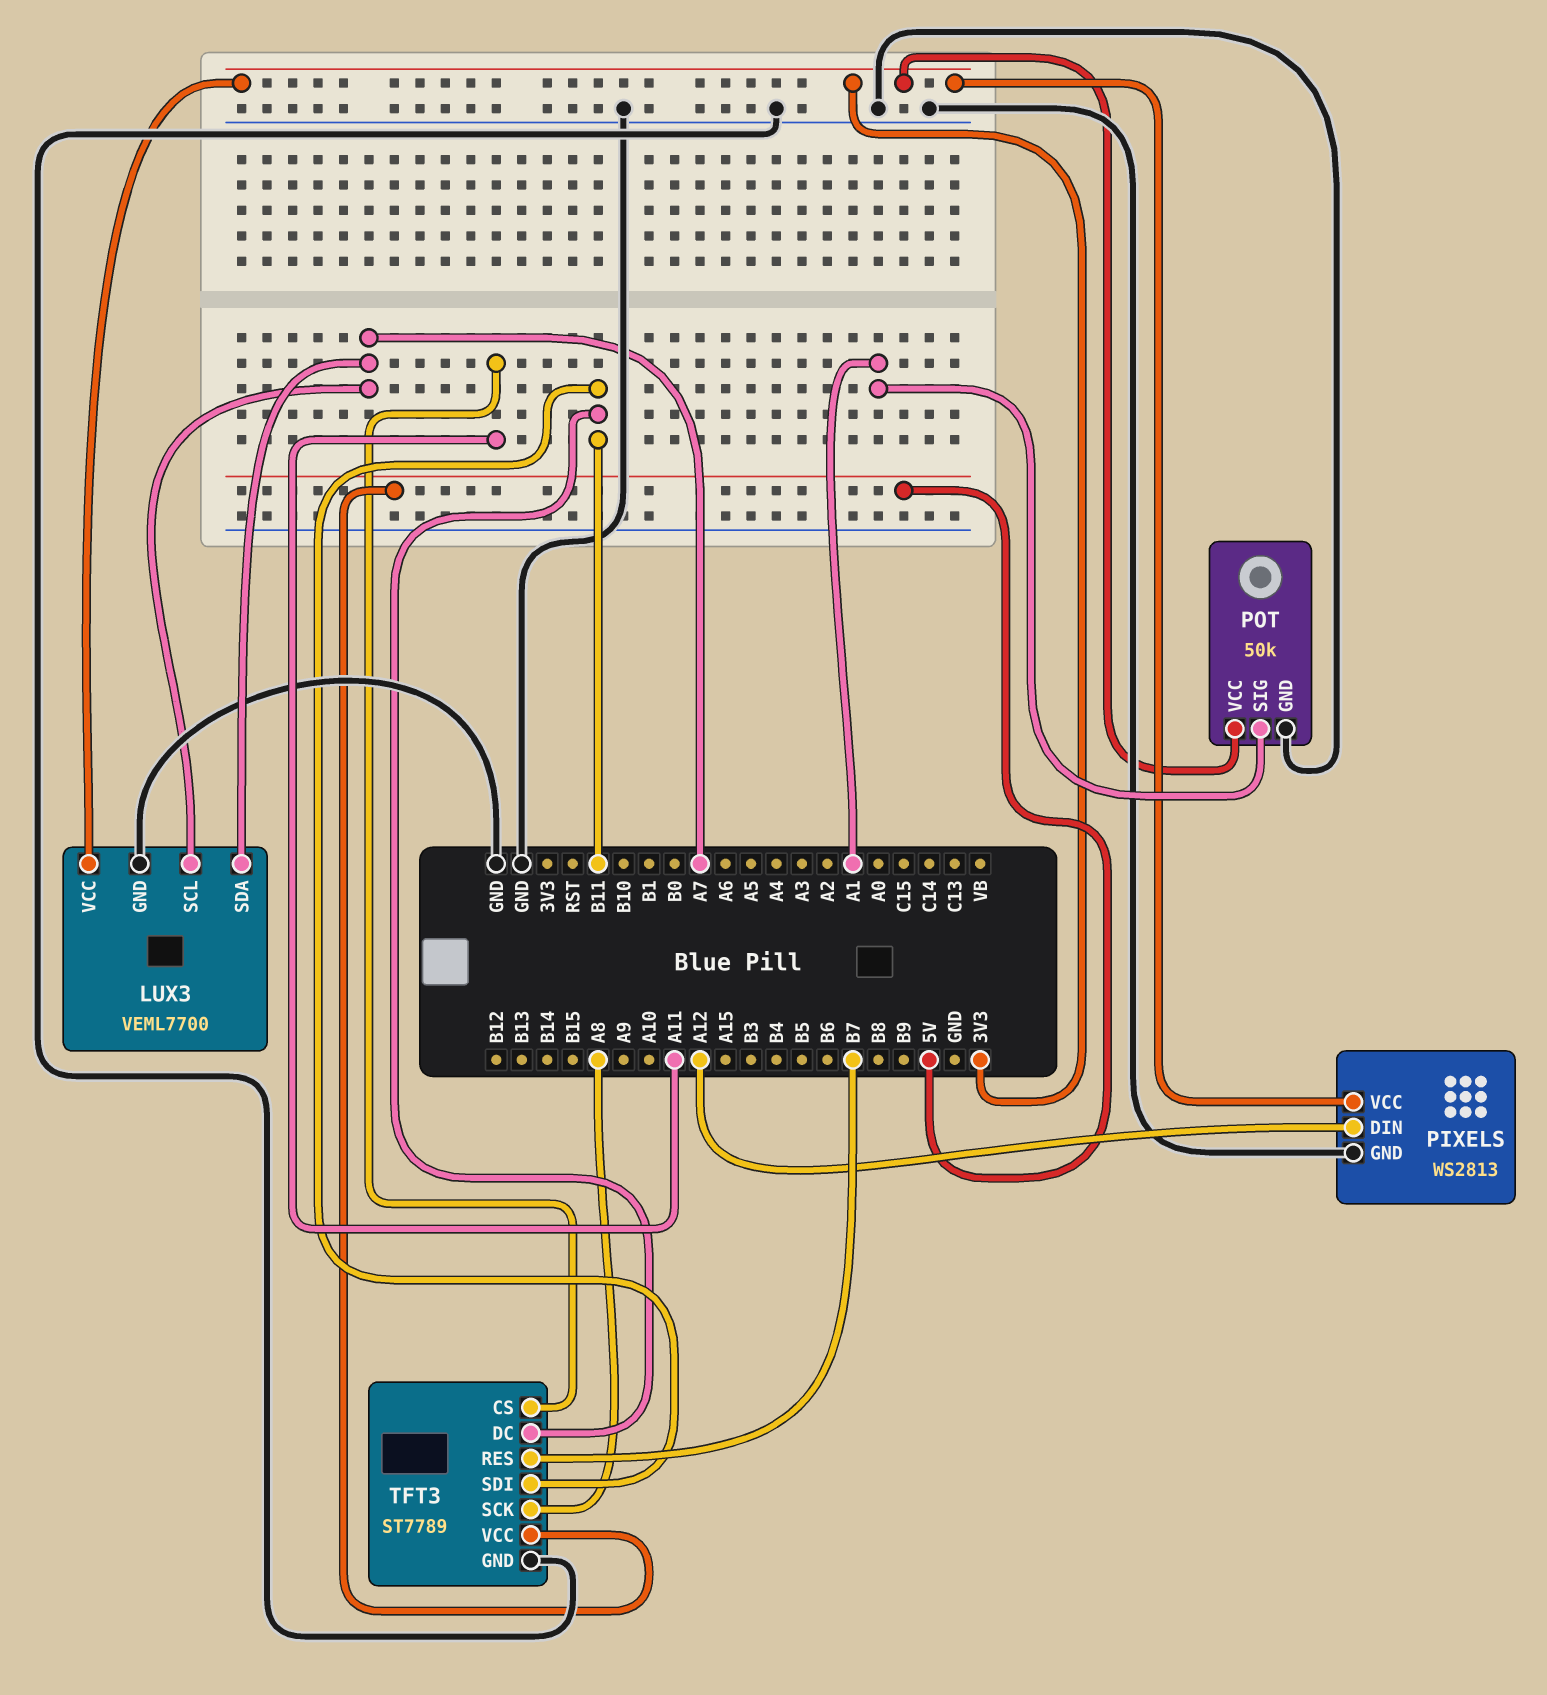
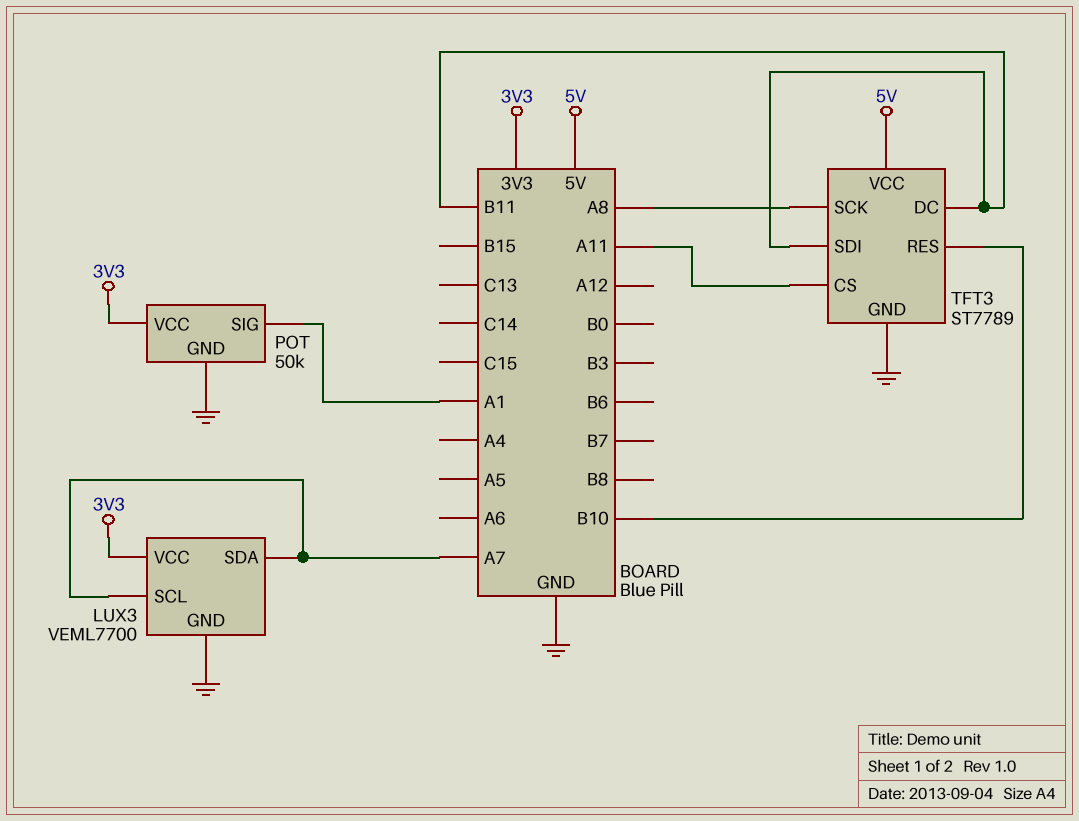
PIXELS: WS2813 -> none
PIXELS pin DIN: A12 -> none
PIXELS pin GND: GND -> none
PIXELS pin VCC: 3V3 -> none
TFT3 pin RES: B7 -> B10

